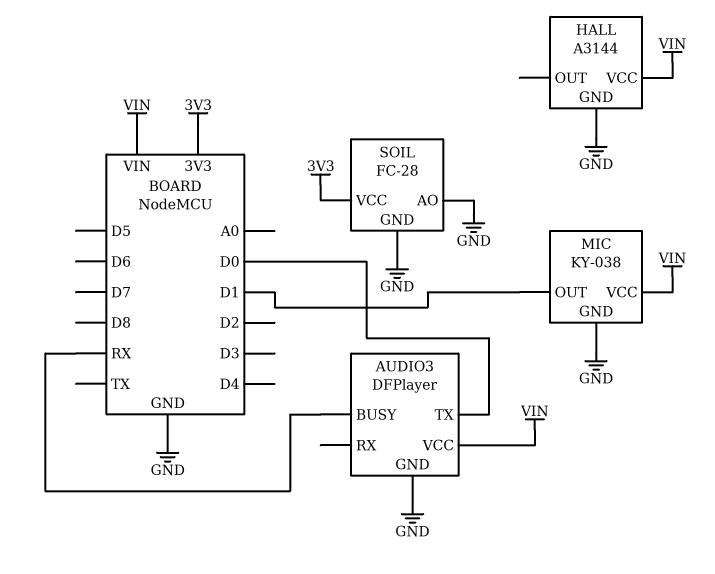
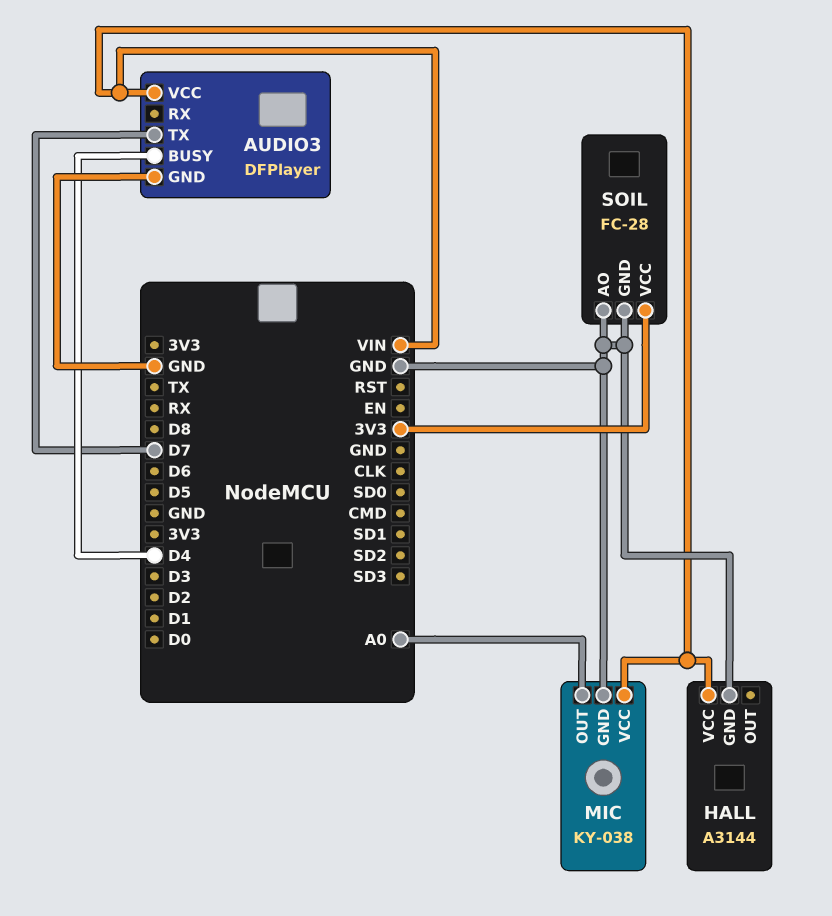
AUDIO3 pin BUSY: RX -> D4
AUDIO3 pin TX: D0 -> D7
MIC pin OUT: D1 -> A0

